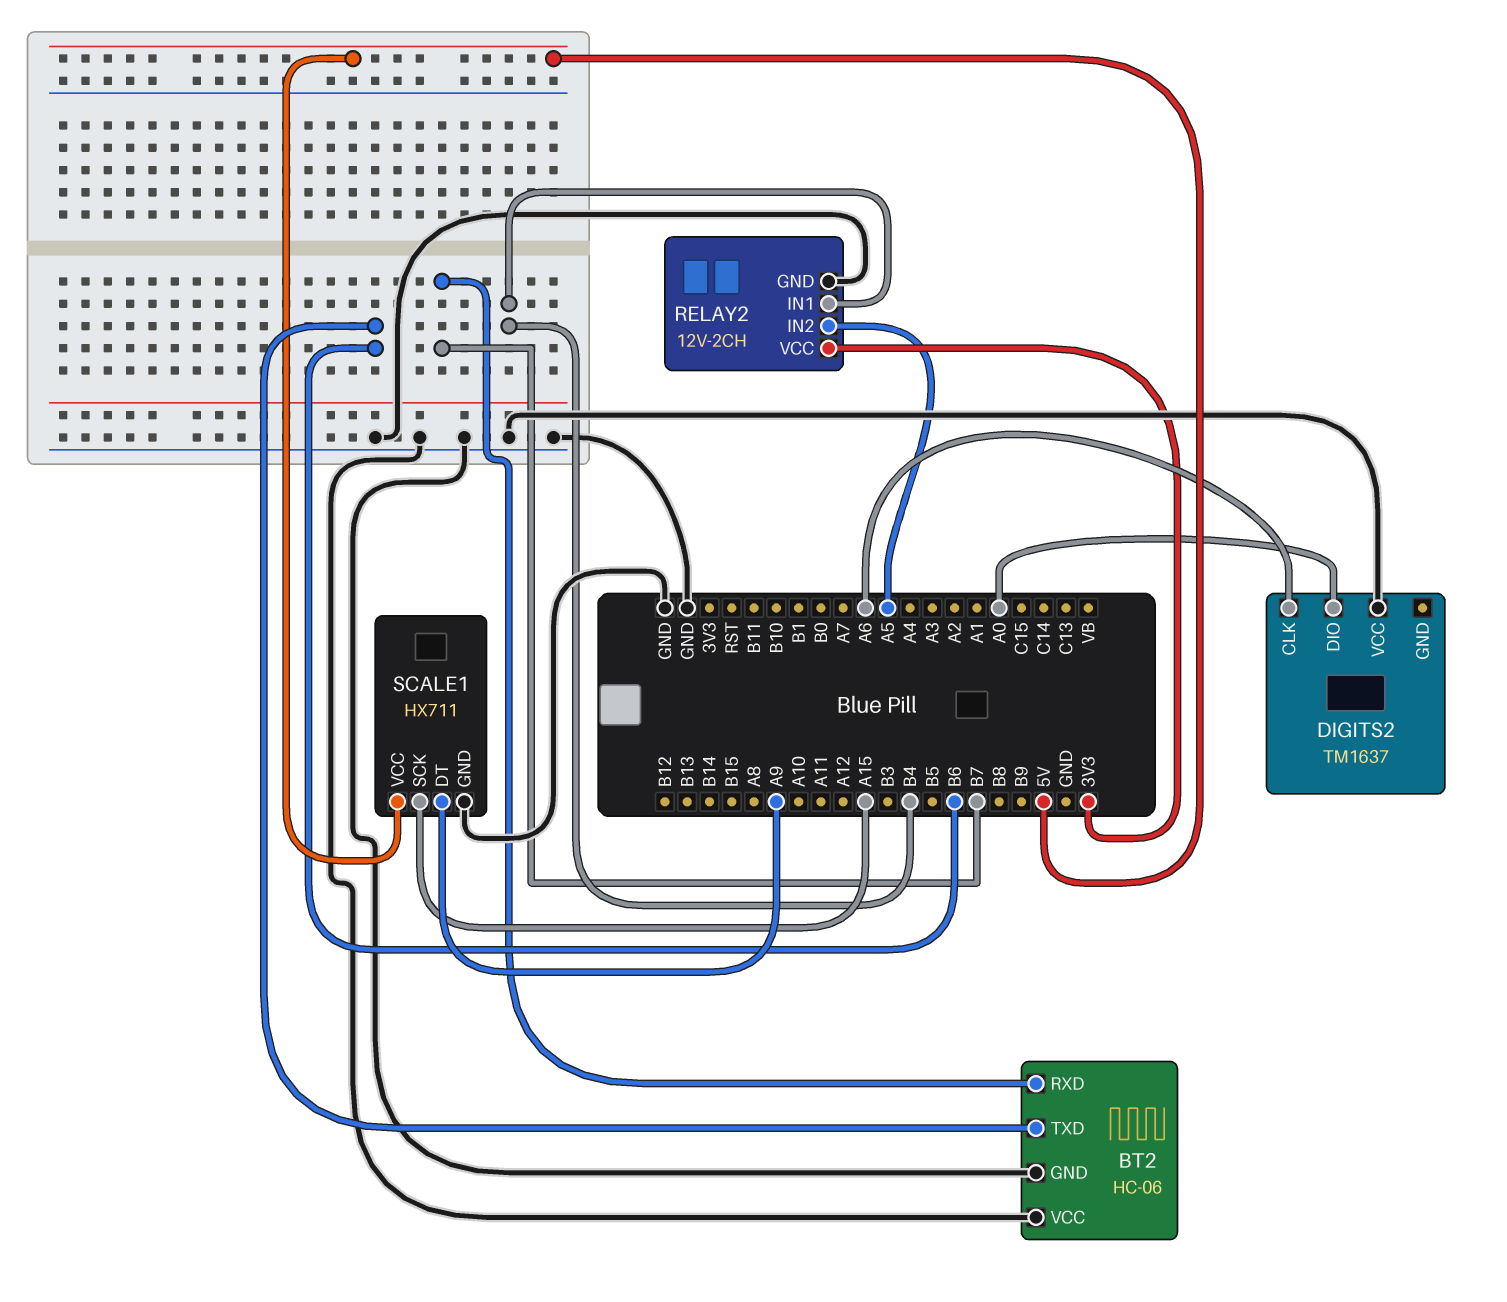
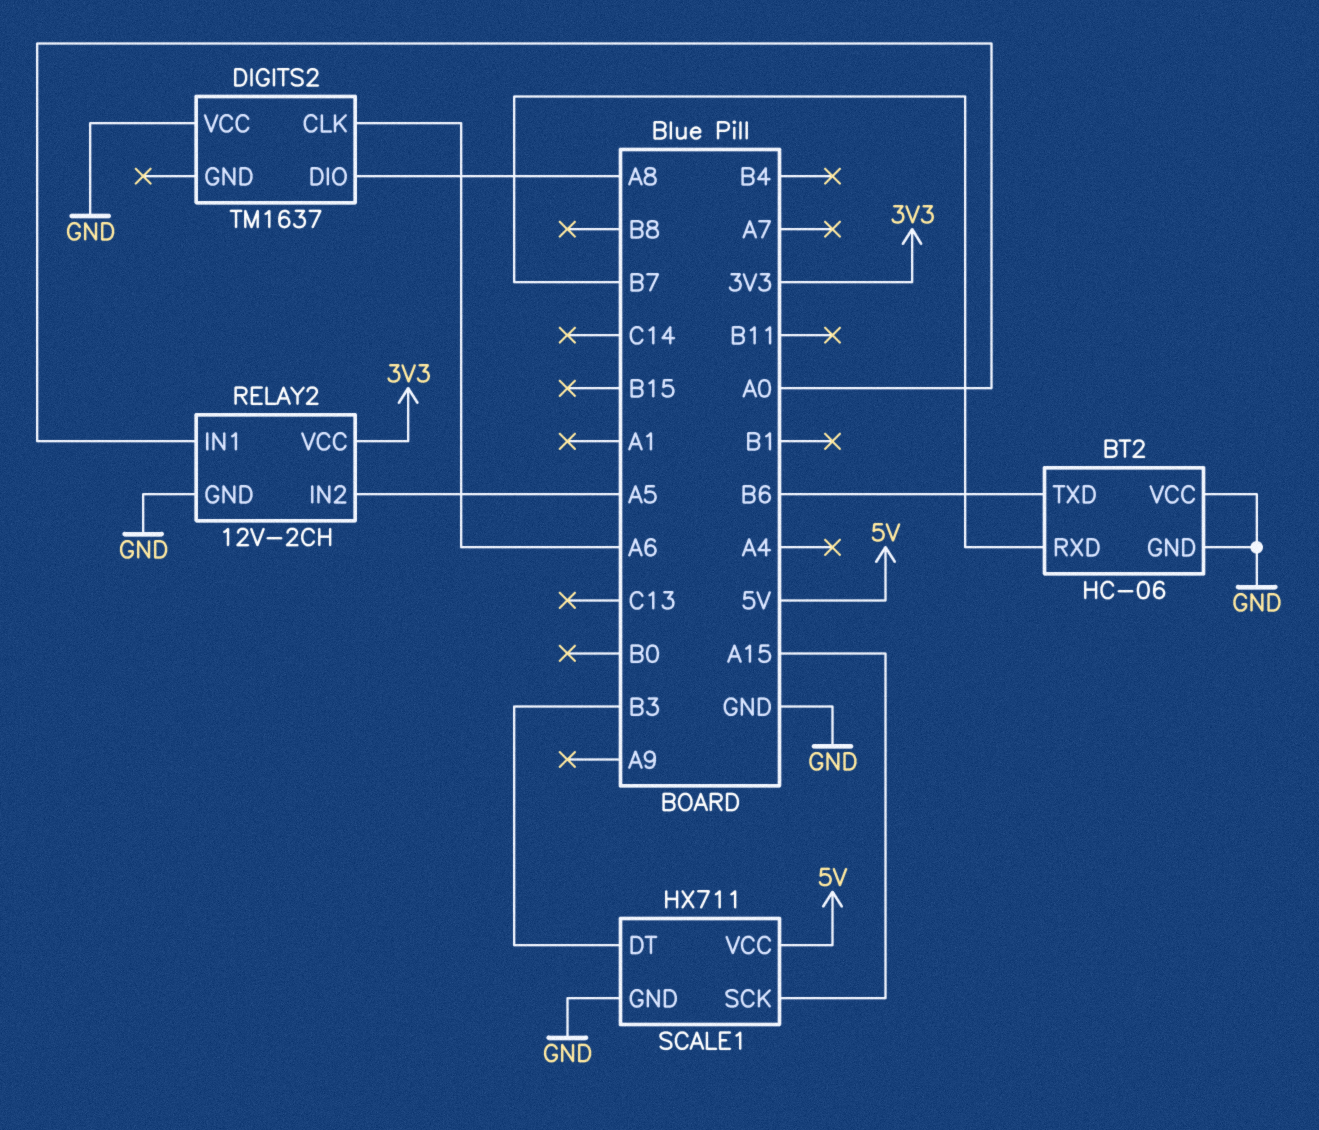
DIGITS2 pin DIO: A0 -> A8
RELAY2 pin IN1: B4 -> A0
SCALE1 pin DT: A9 -> B3

